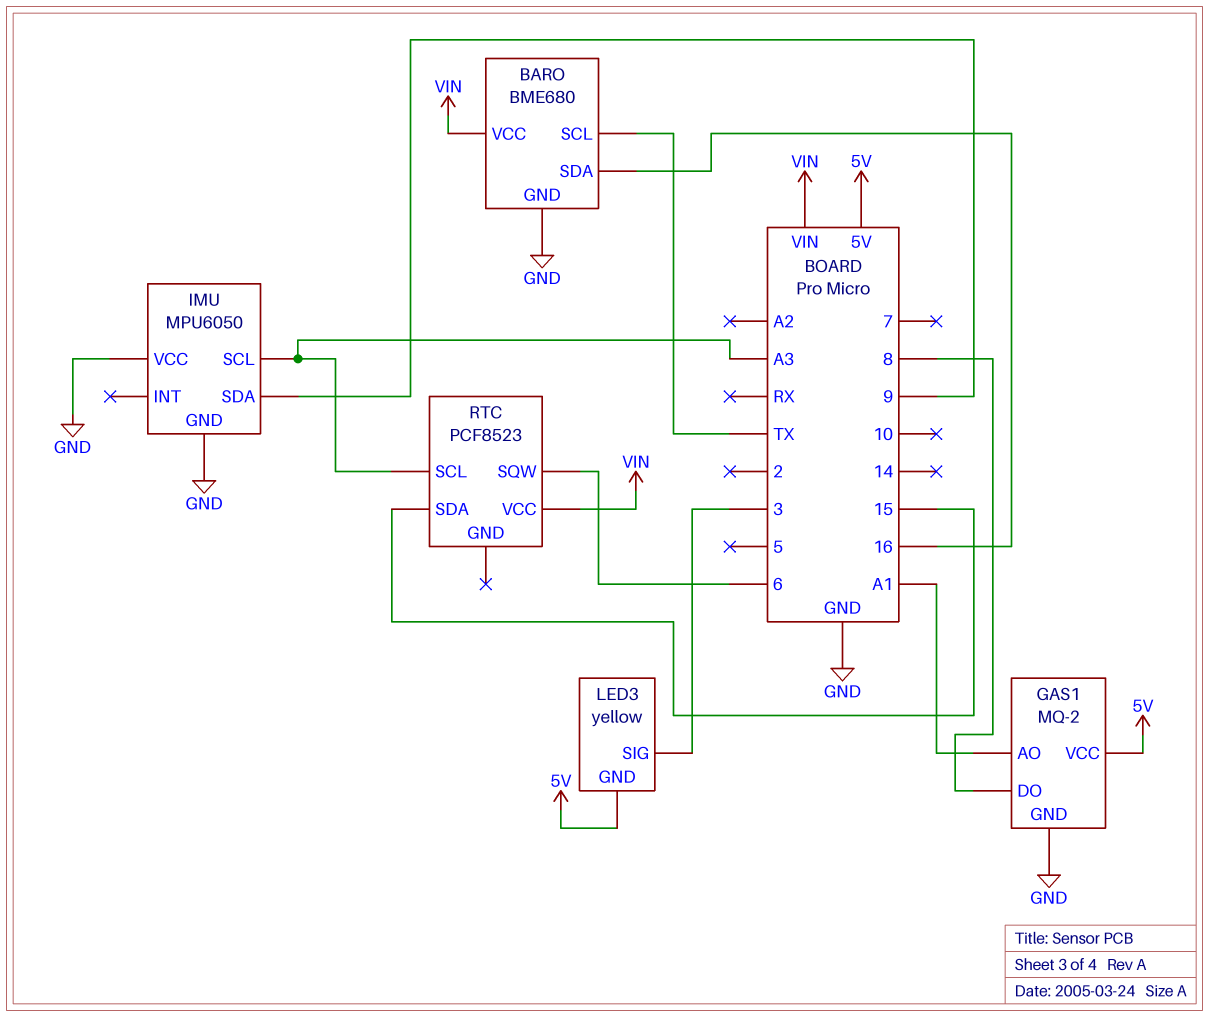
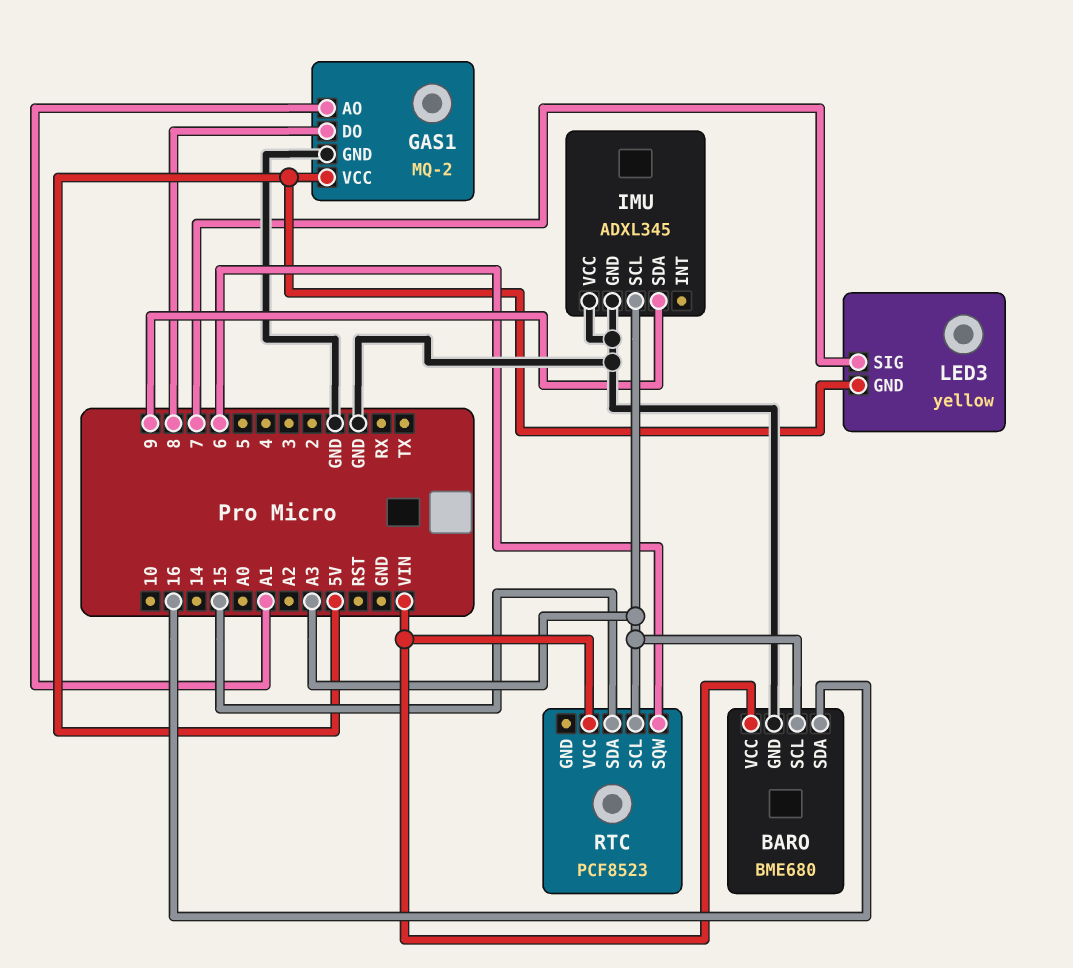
BARO pin SCL: TX -> A3
IMU: MPU6050 -> ADXL345
LED3 pin SIG: 3 -> 7

